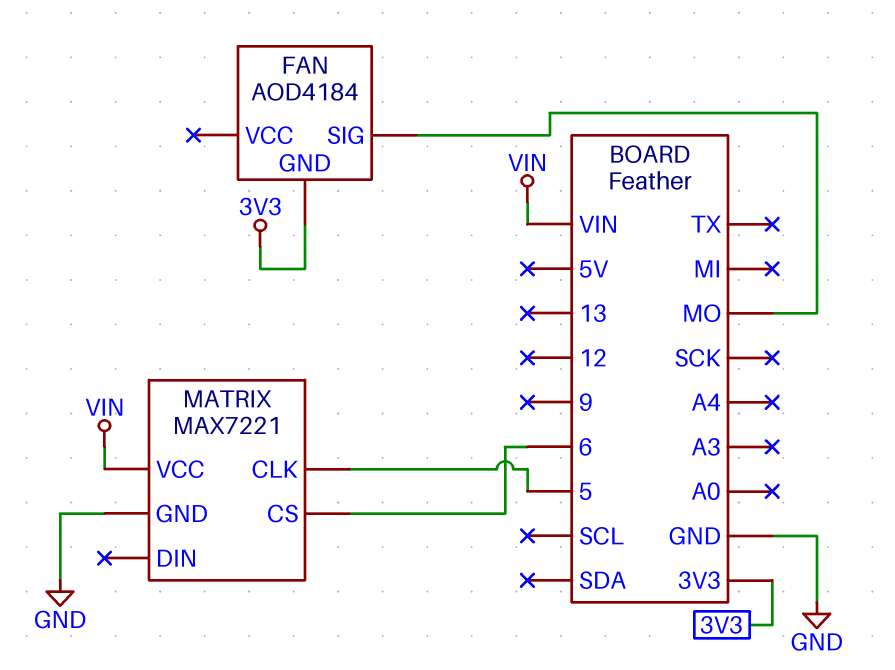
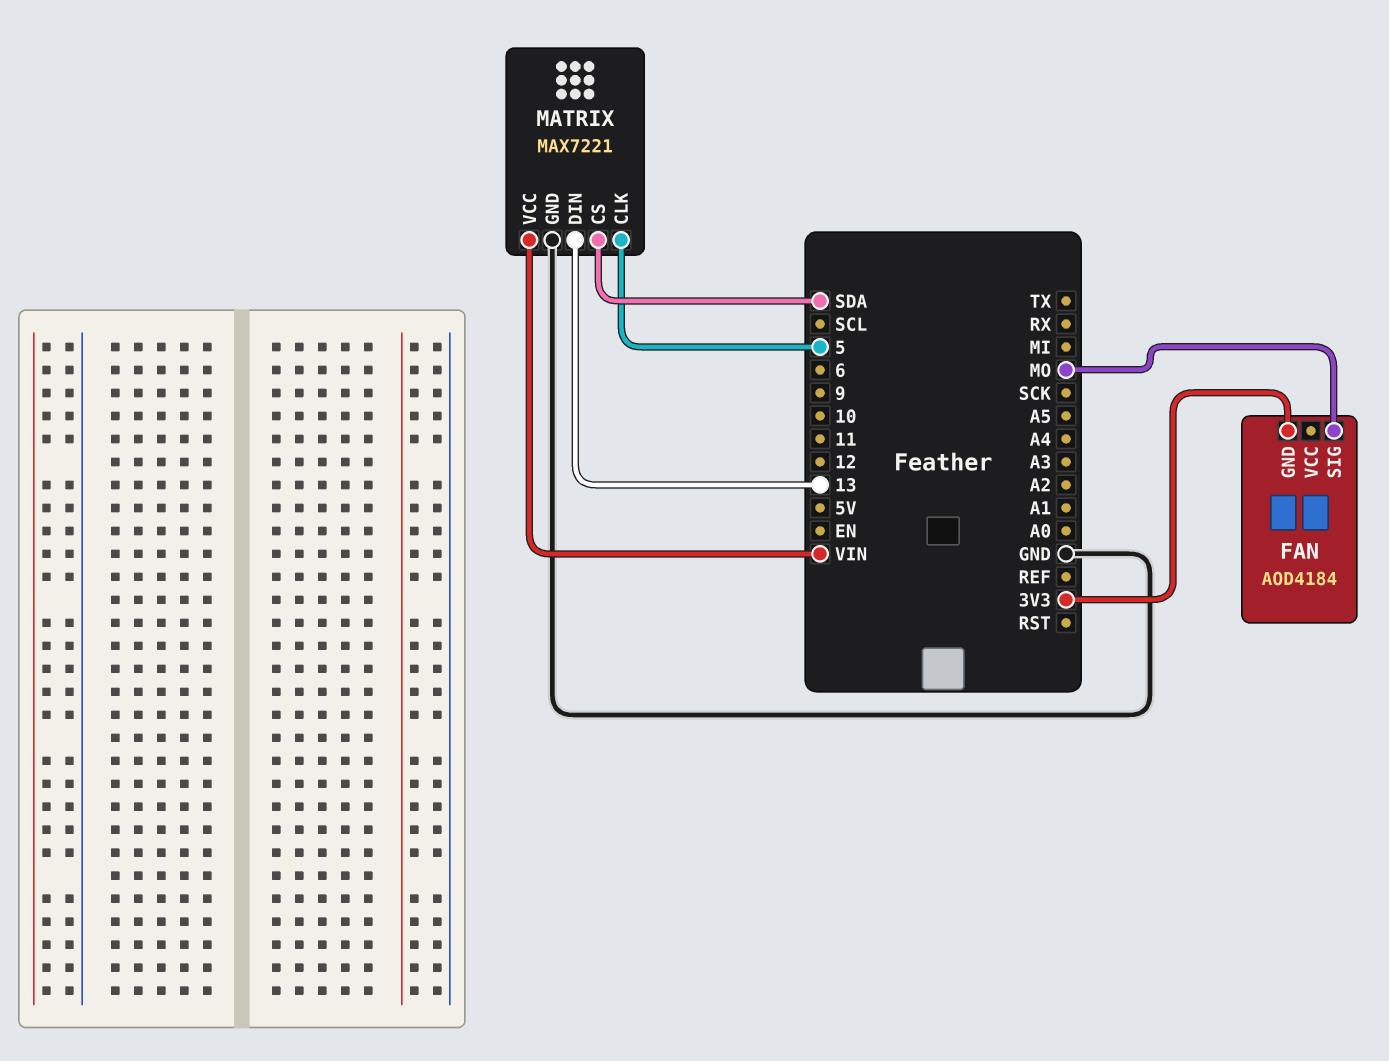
MATRIX pin CS: 6 -> SDA
MATRIX pin DIN: none -> 13

